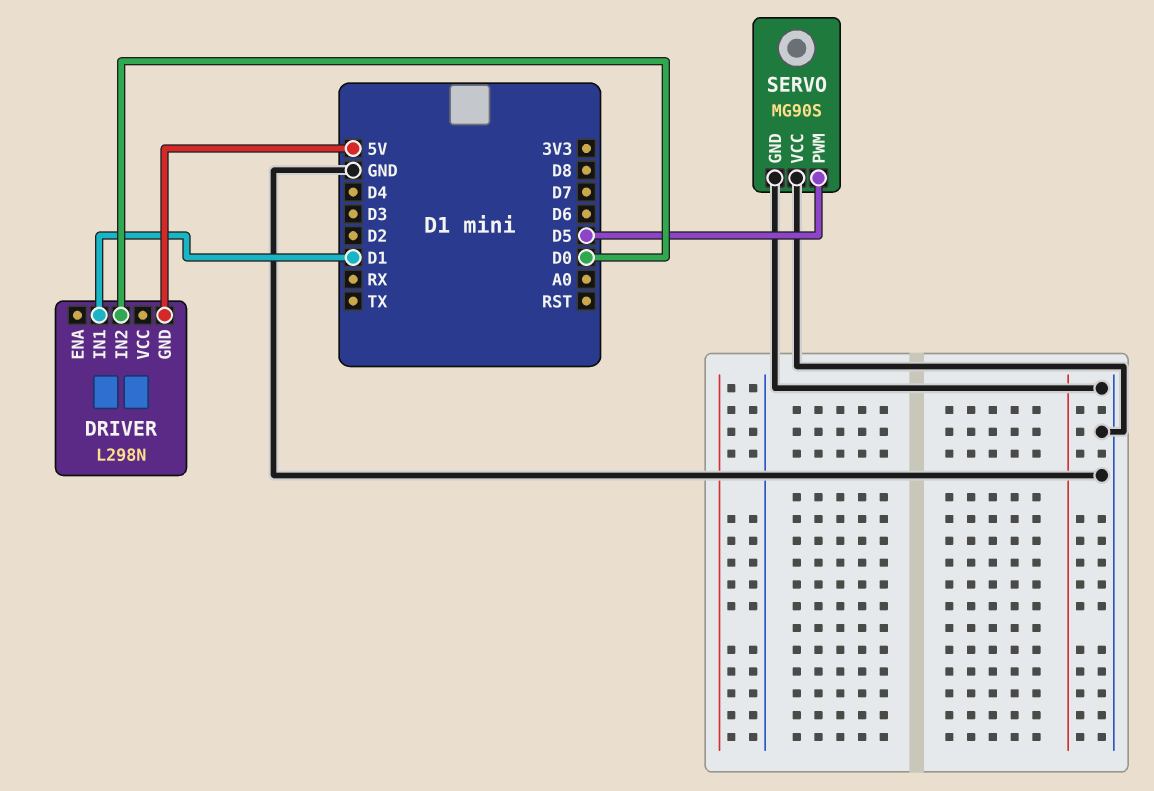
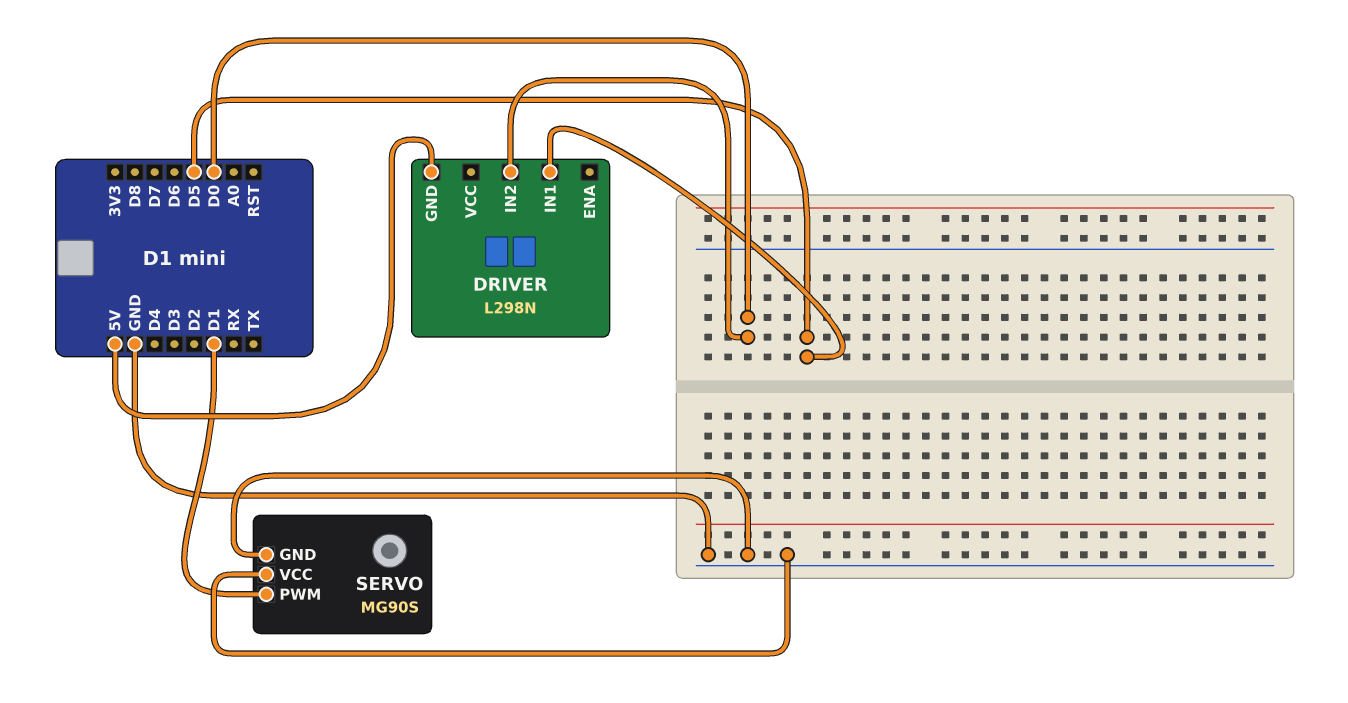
DRIVER pin IN1: D1 -> D5
SERVO pin PWM: D5 -> D1

